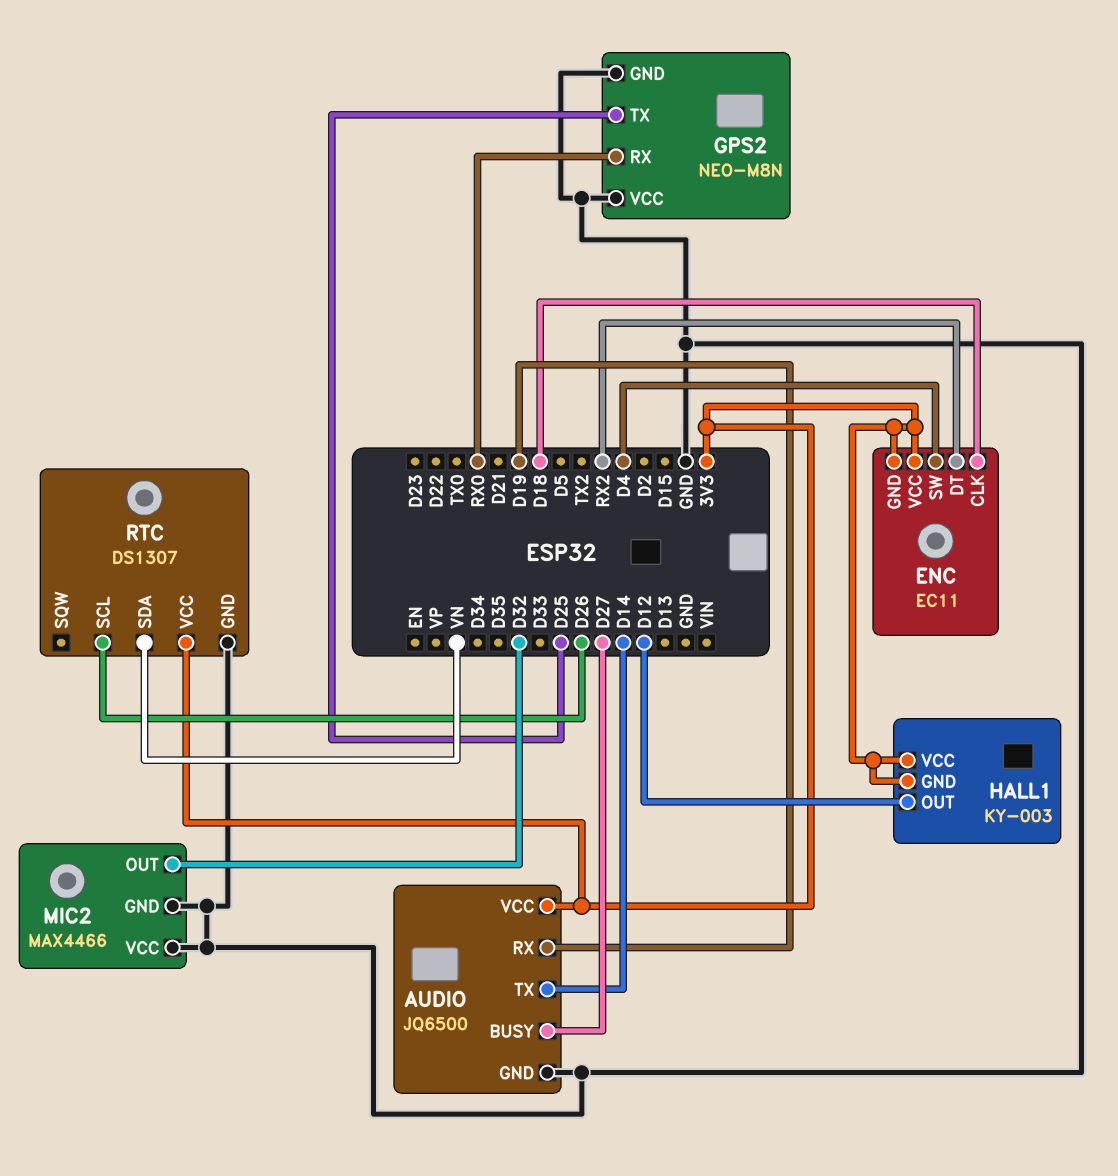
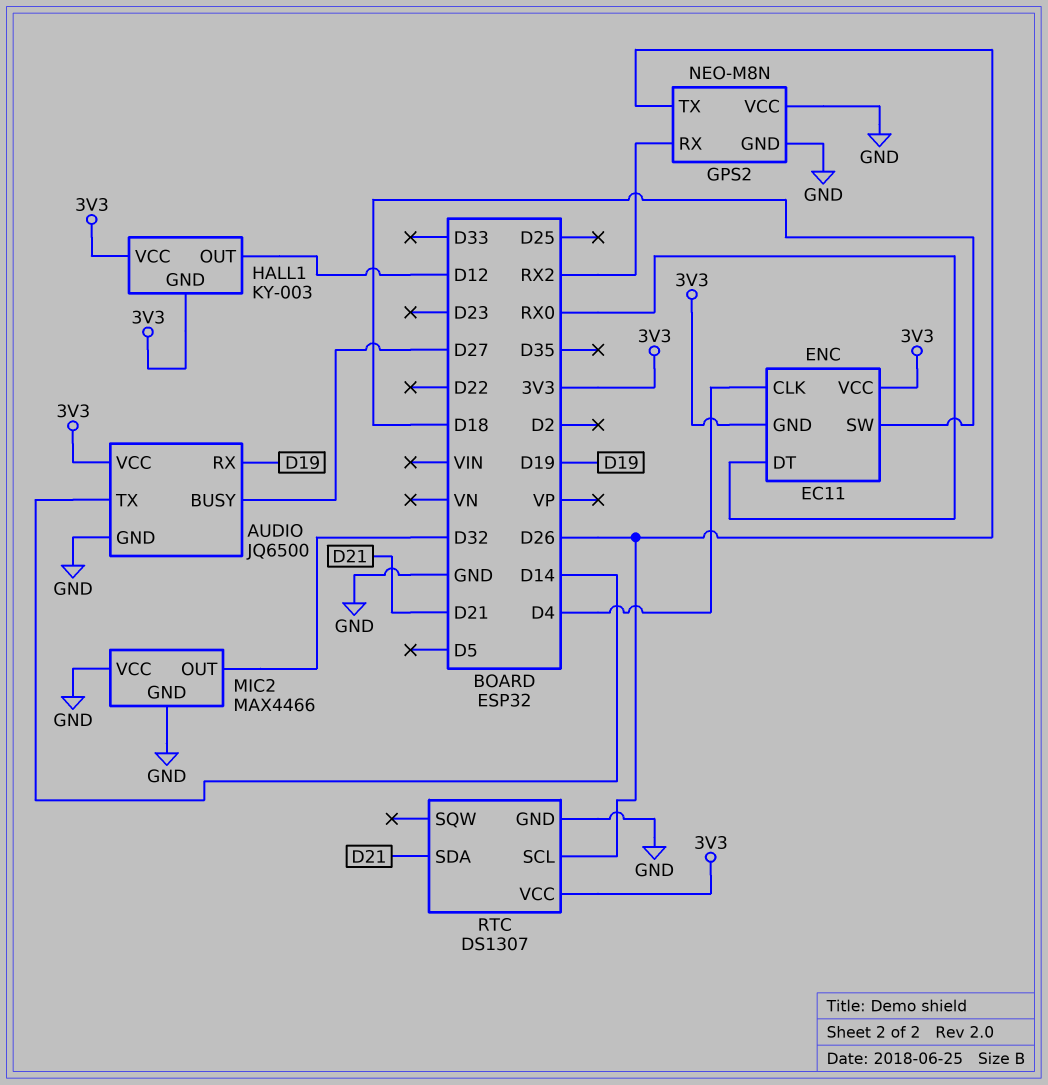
ENC pin CLK: D18 -> D4
ENC pin DT: RX2 -> RX0
ENC pin SW: D4 -> D18
GPS2 pin RX: RX0 -> RX2
GPS2 pin TX: D25 -> D26
RTC pin SDA: VN -> D21

